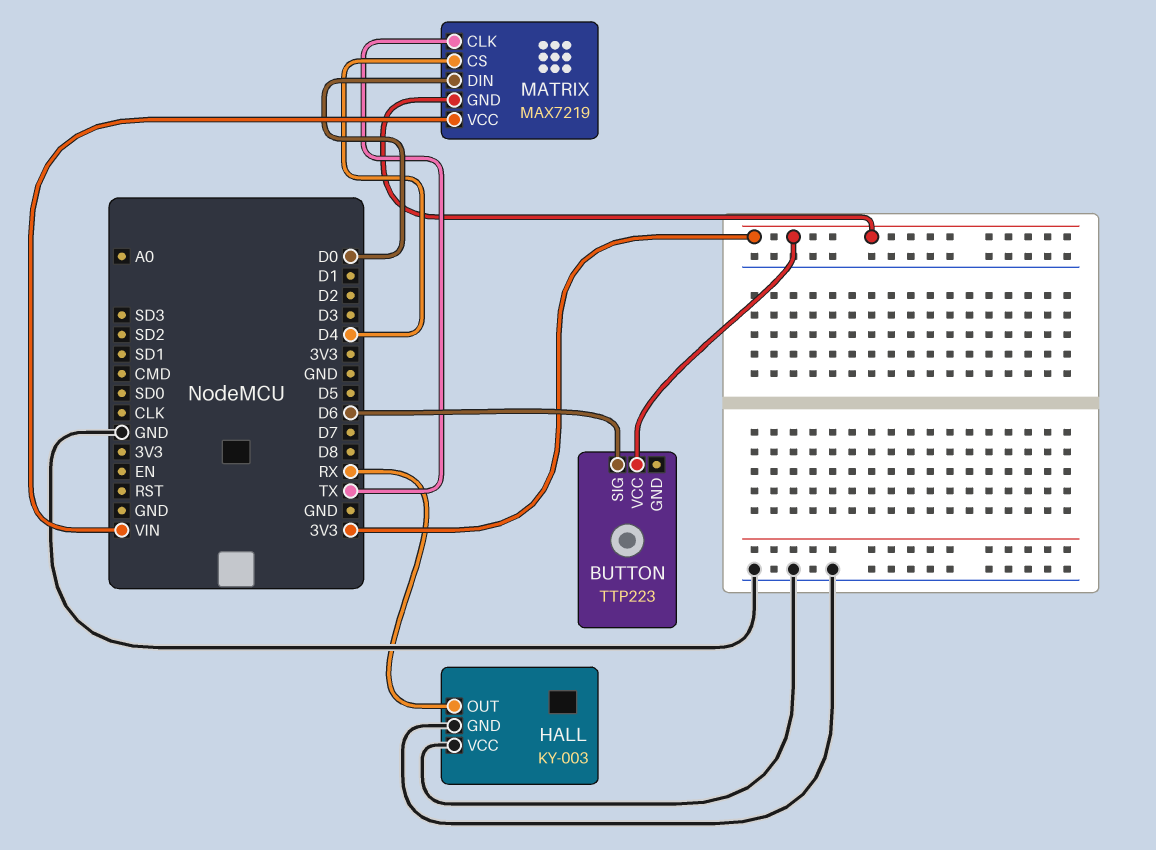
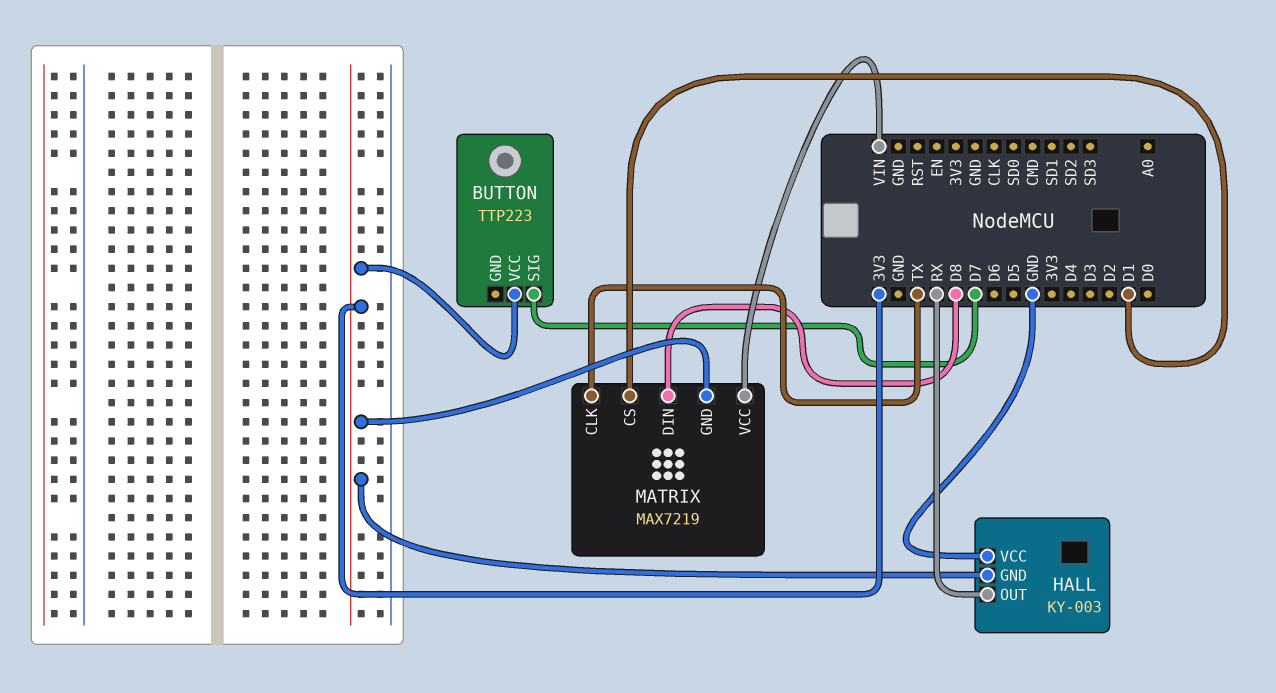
BUTTON pin SIG: D6 -> D7
HALL pin GND: GND -> 3V3
MATRIX pin CS: D4 -> D1
MATRIX pin DIN: D0 -> D8

